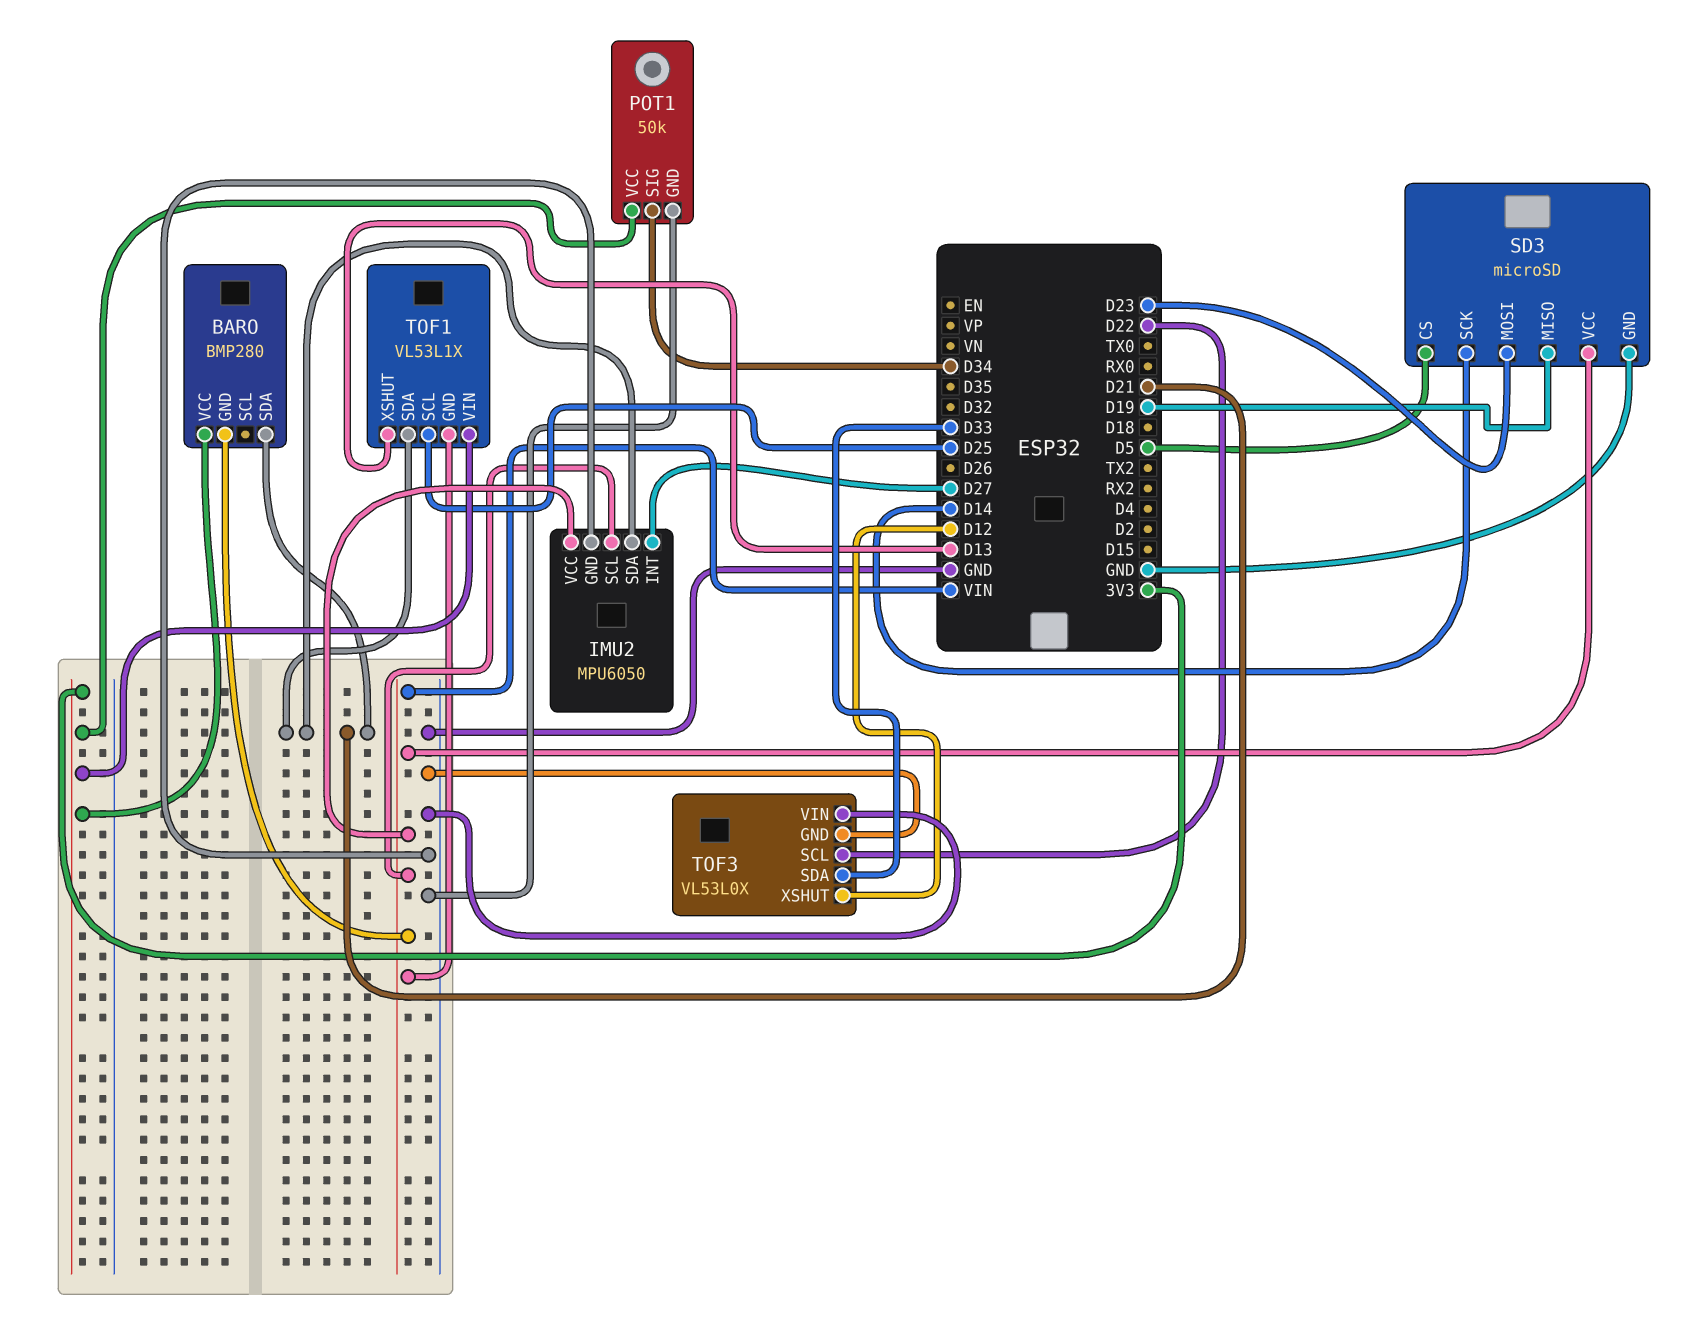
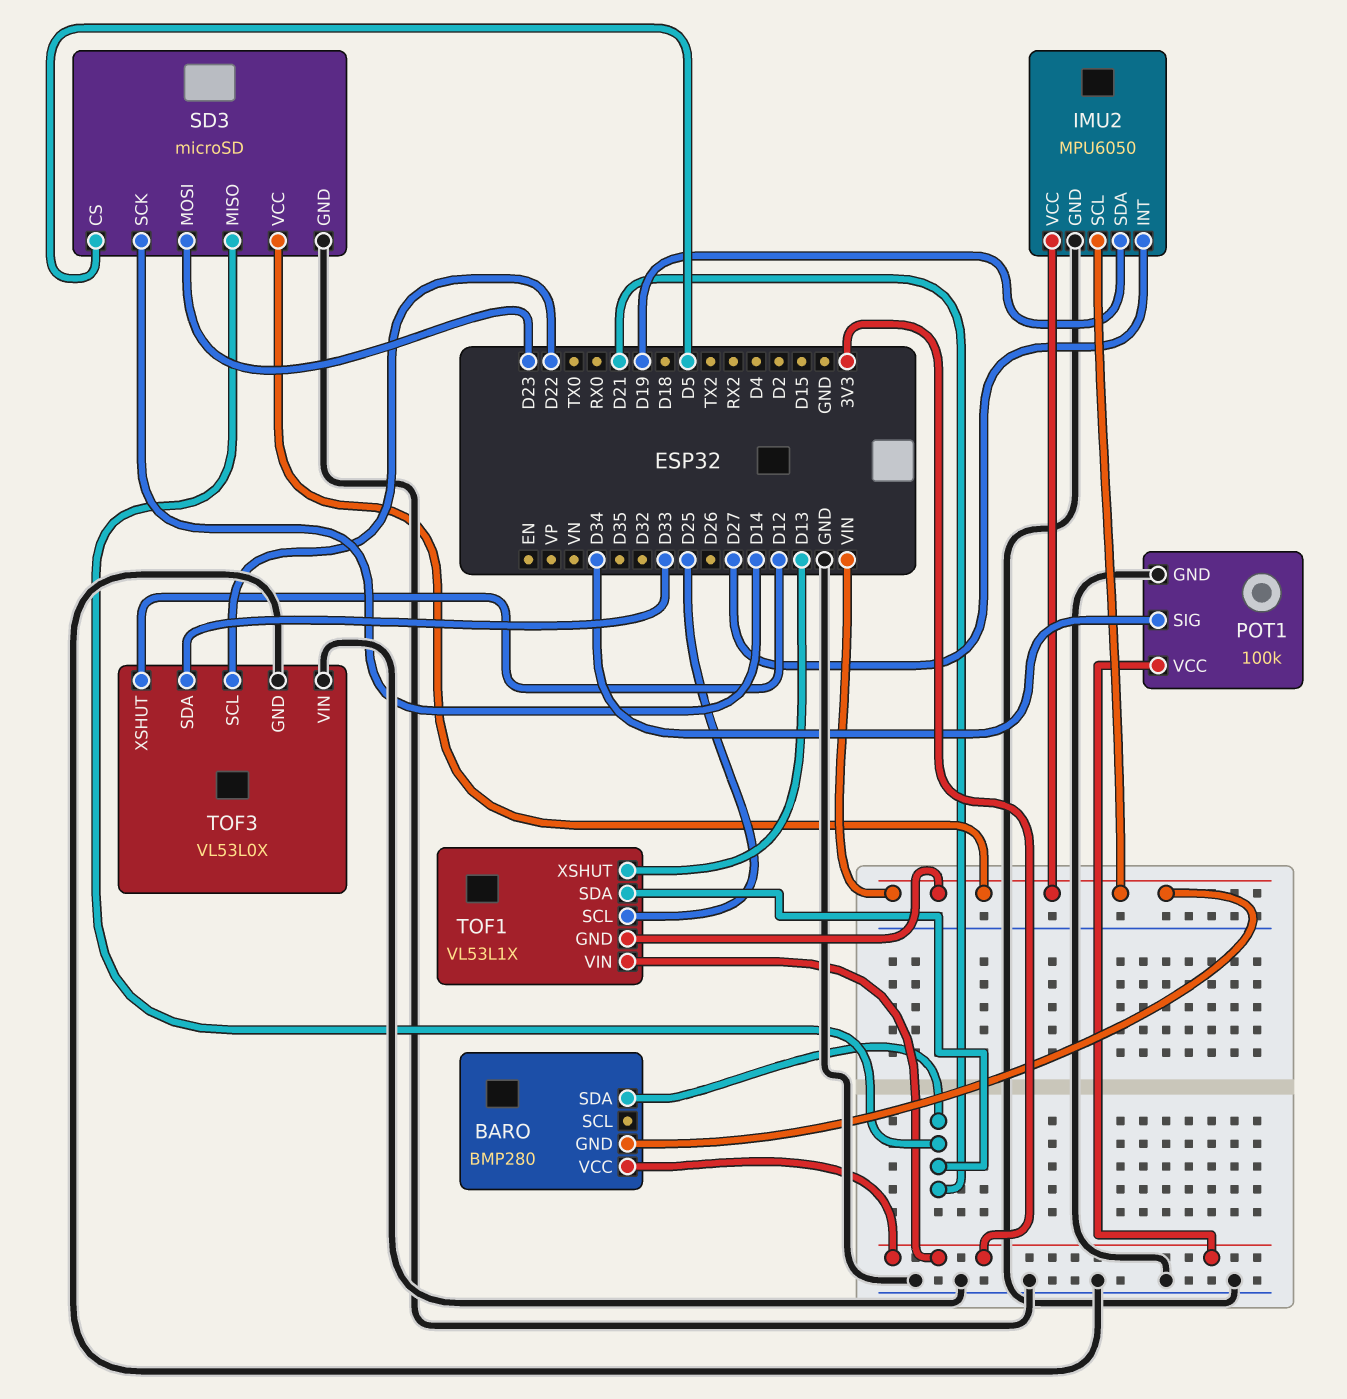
IMU2 pin SDA: D21 -> D19
POT1: 50k -> 100k
SD3 pin MISO: D19 -> D21

